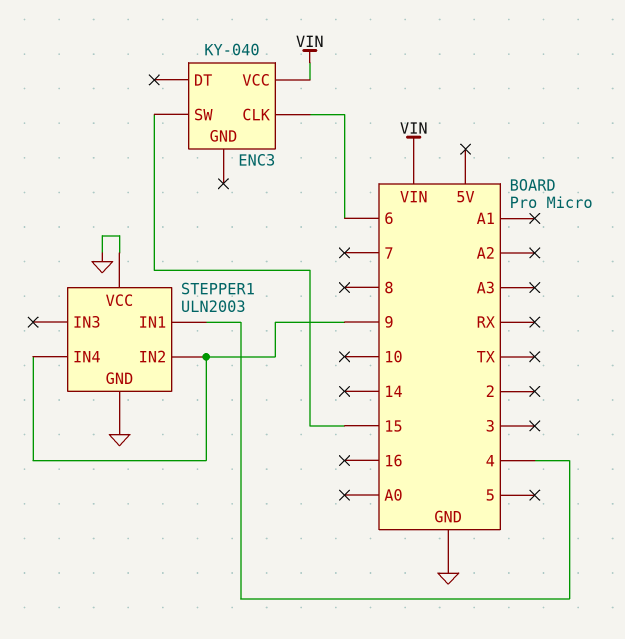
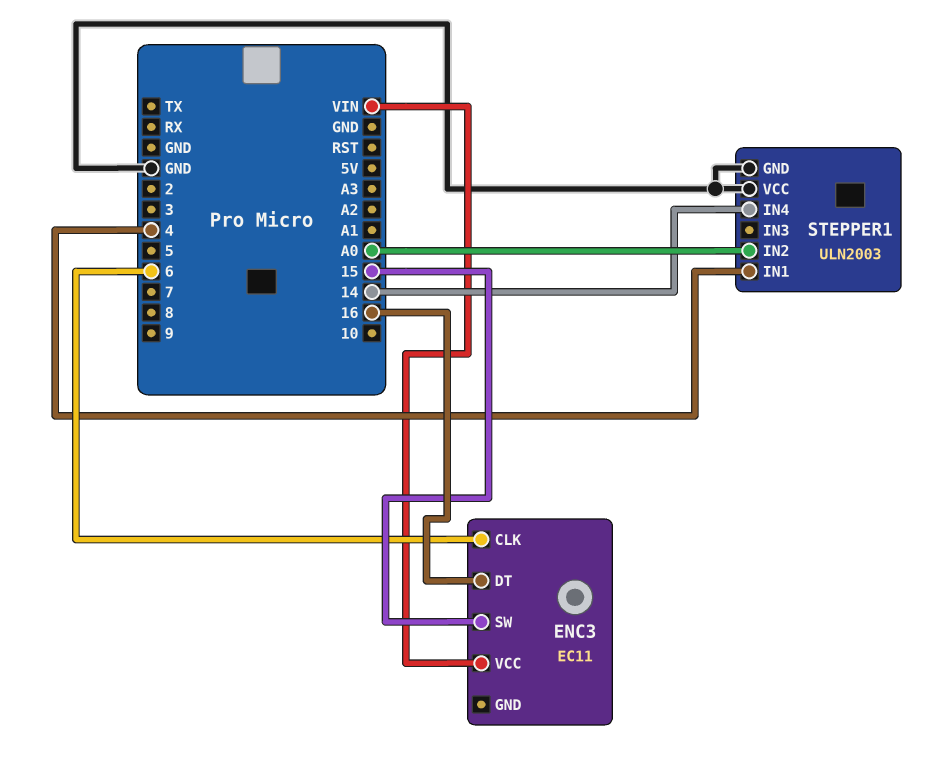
ENC3: KY-040 -> EC11
ENC3 pin DT: none -> 16
STEPPER1 pin IN2: 9 -> A0
STEPPER1 pin IN4: 9 -> 14

